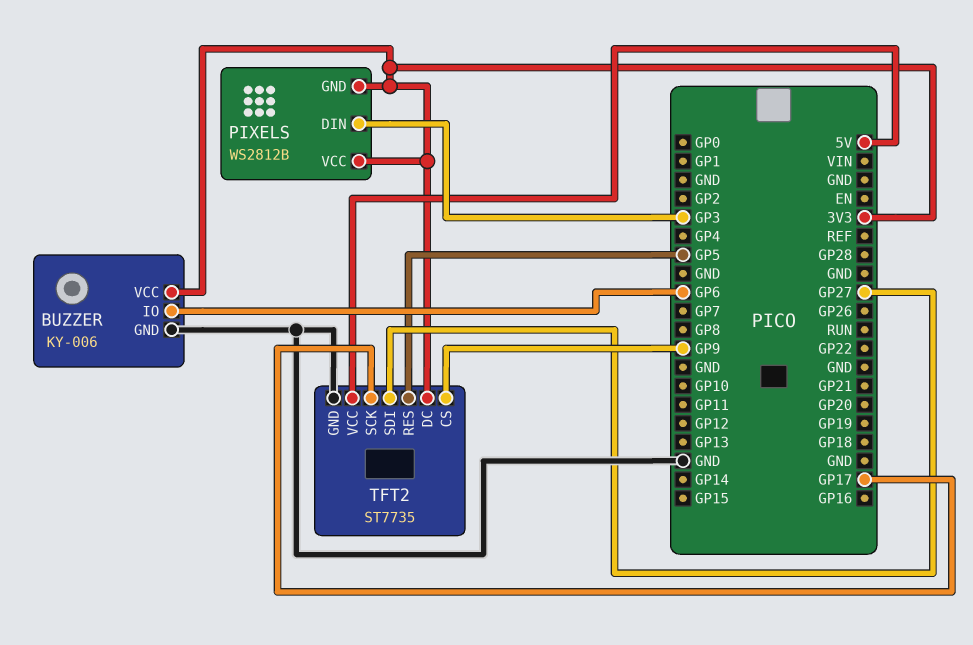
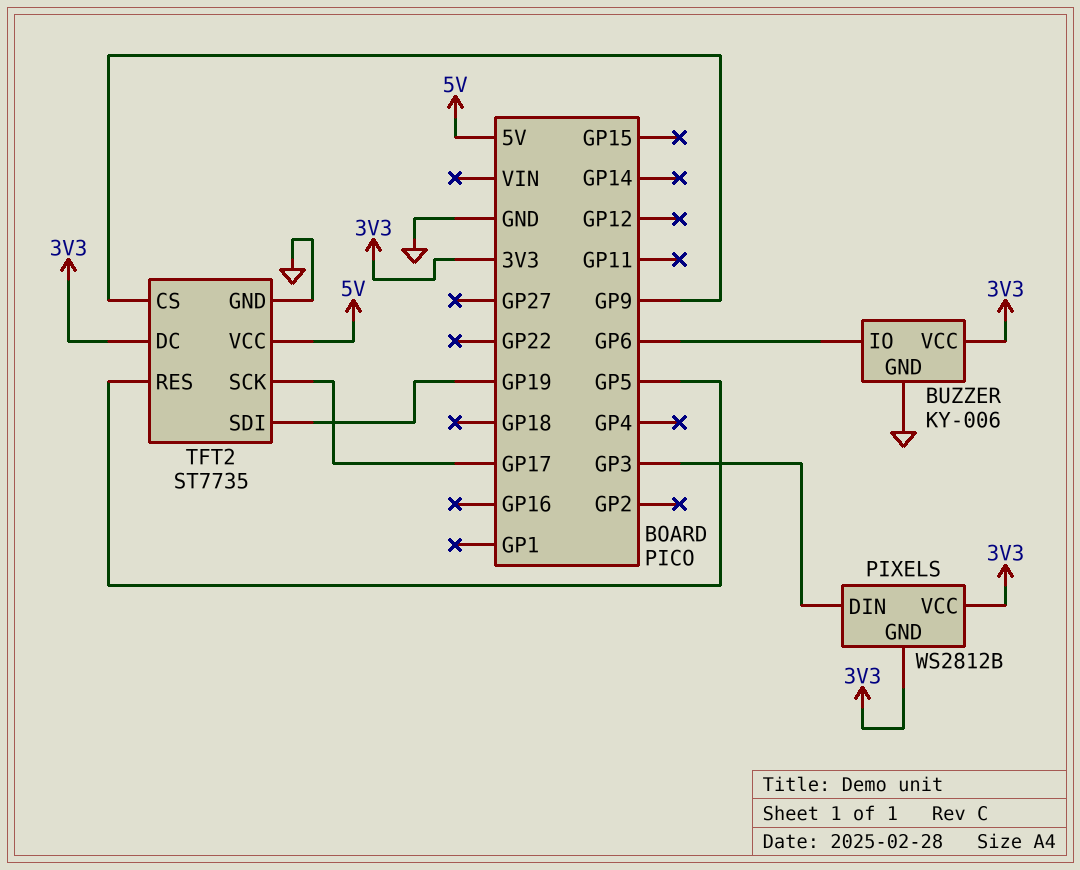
TFT2 pin SDI: GP27 -> GP19

